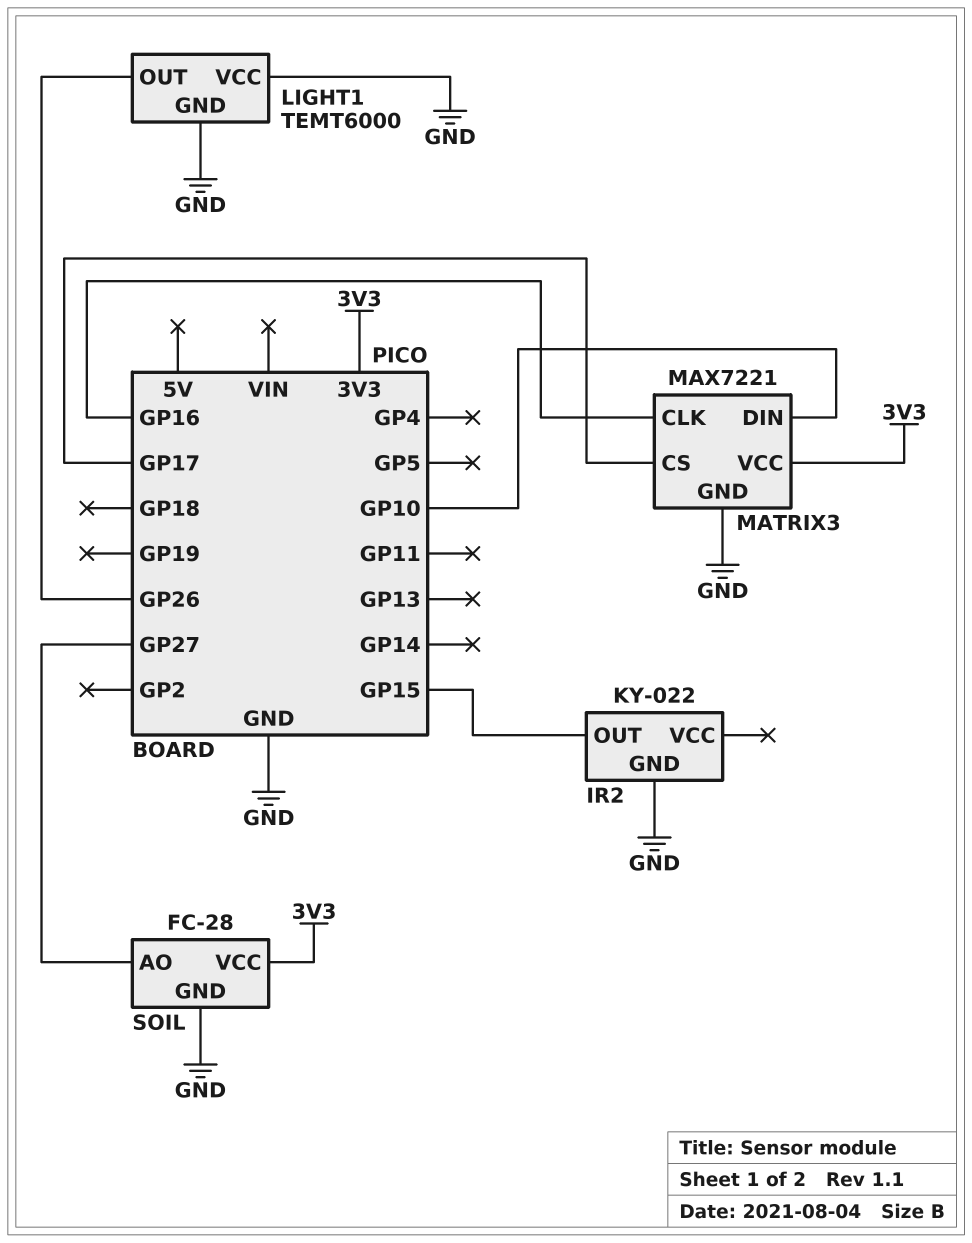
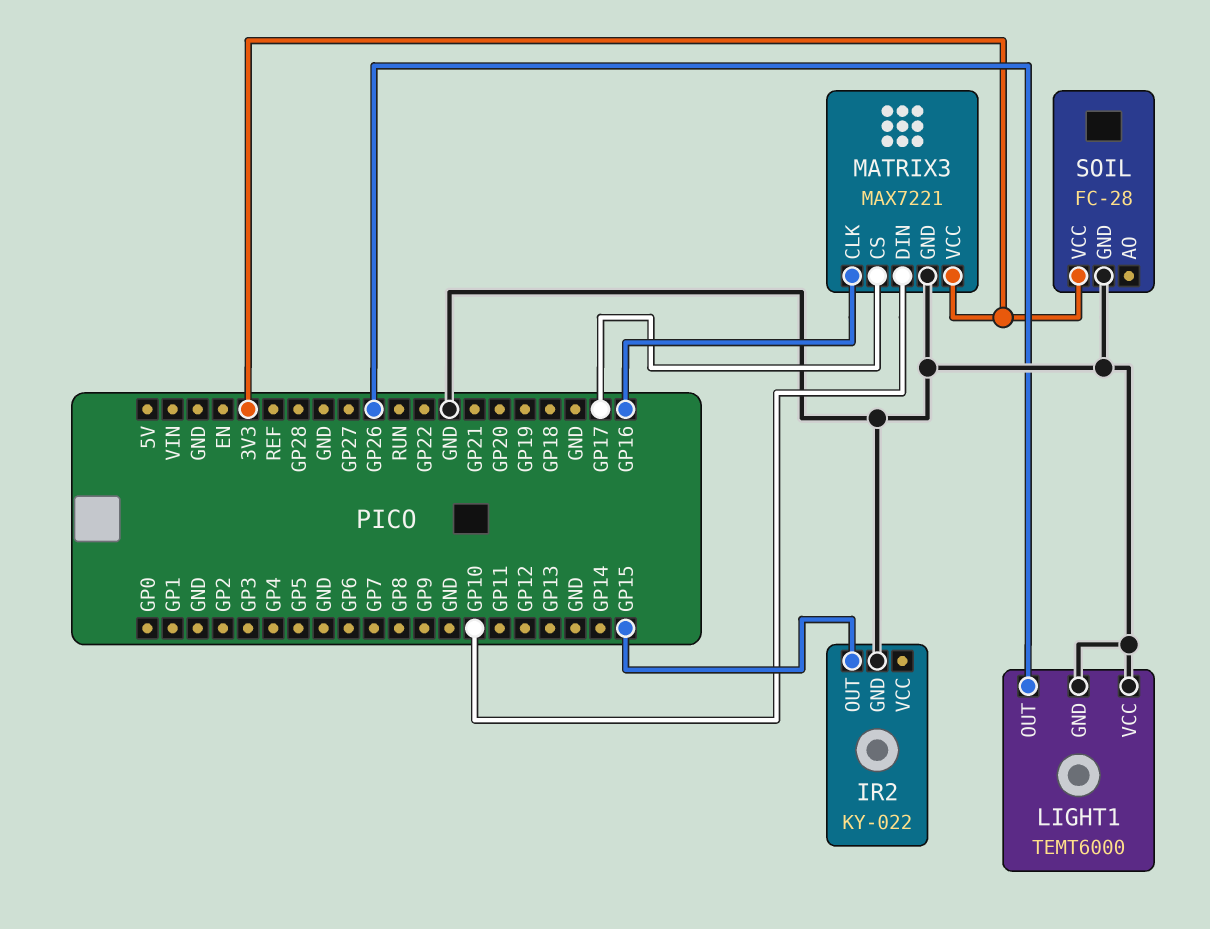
SOIL pin AO: GP27 -> none

